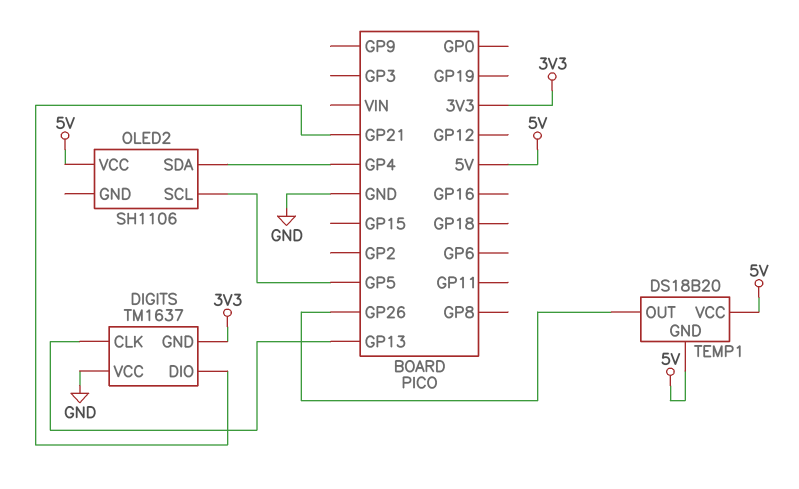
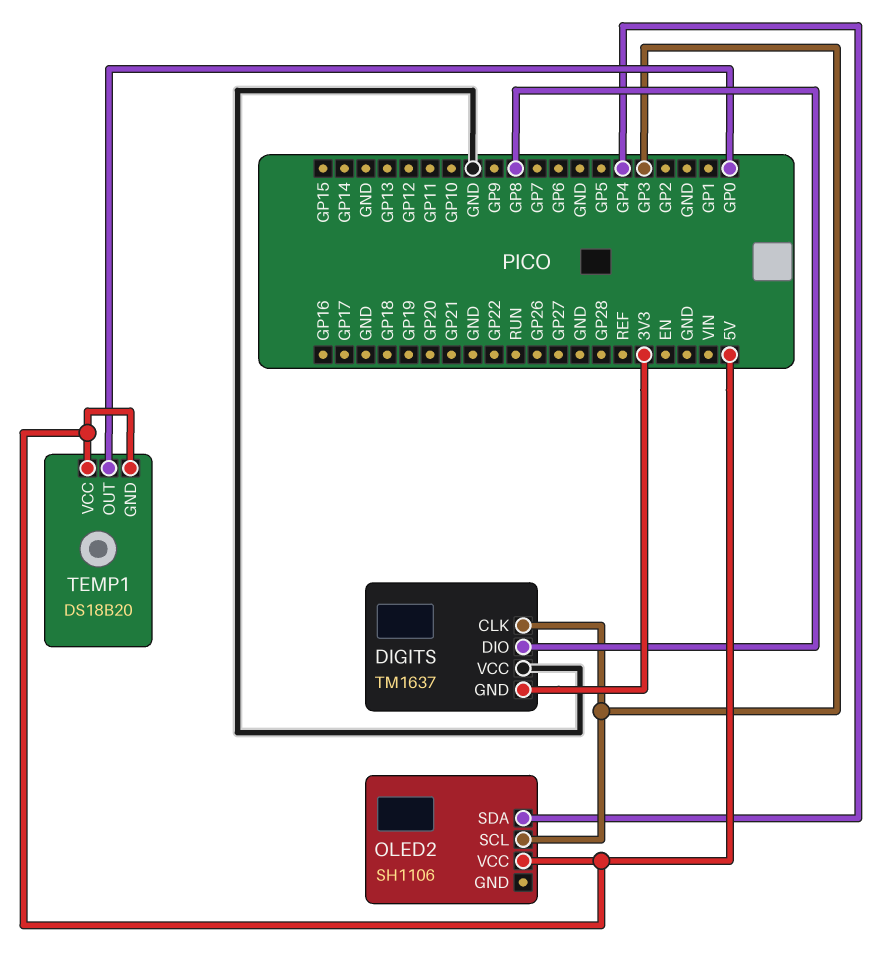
DIGITS pin CLK: GP13 -> GP3
DIGITS pin DIO: GP21 -> GP8
OLED2 pin SCL: GP5 -> GP3
TEMP1 pin OUT: GP26 -> GP0

